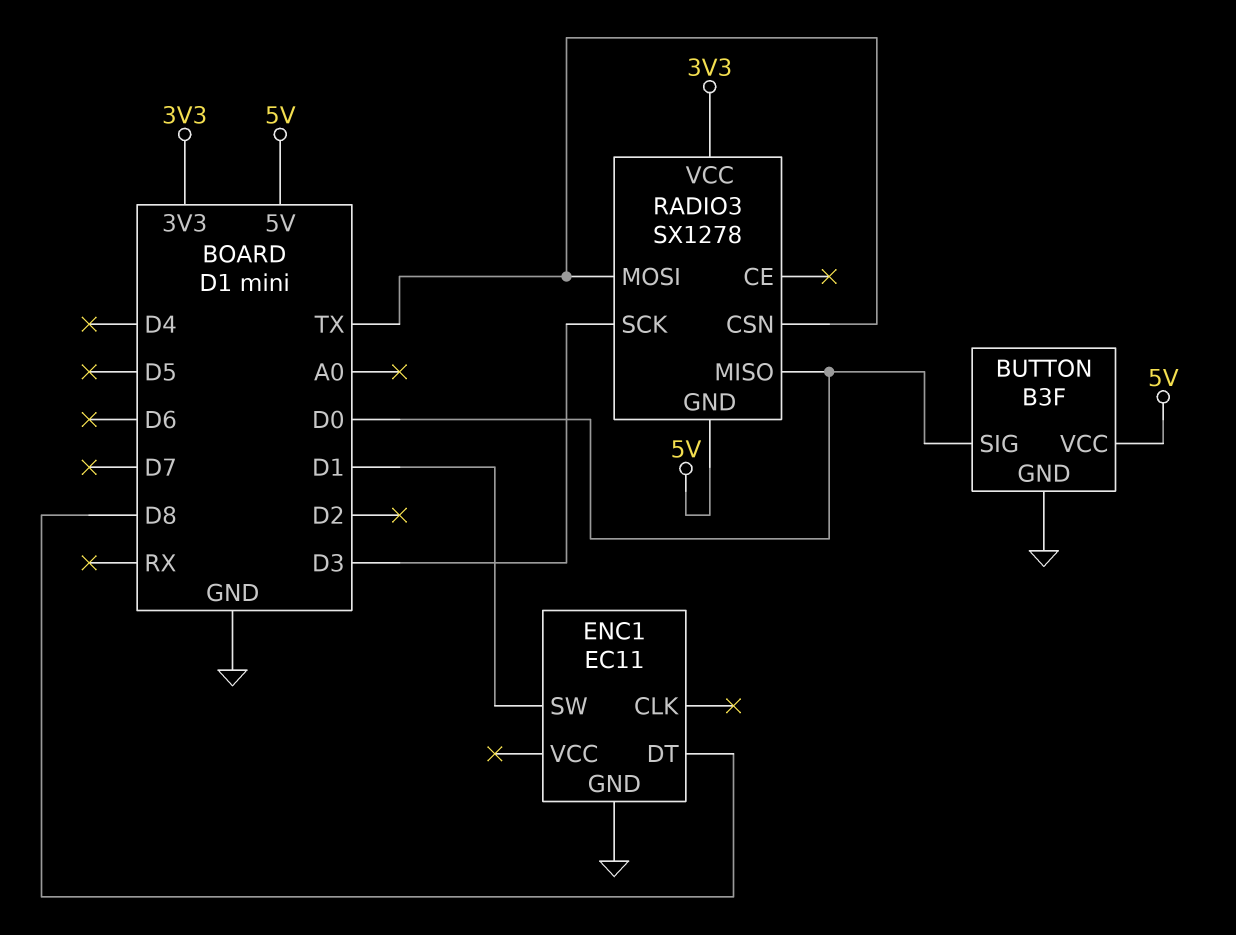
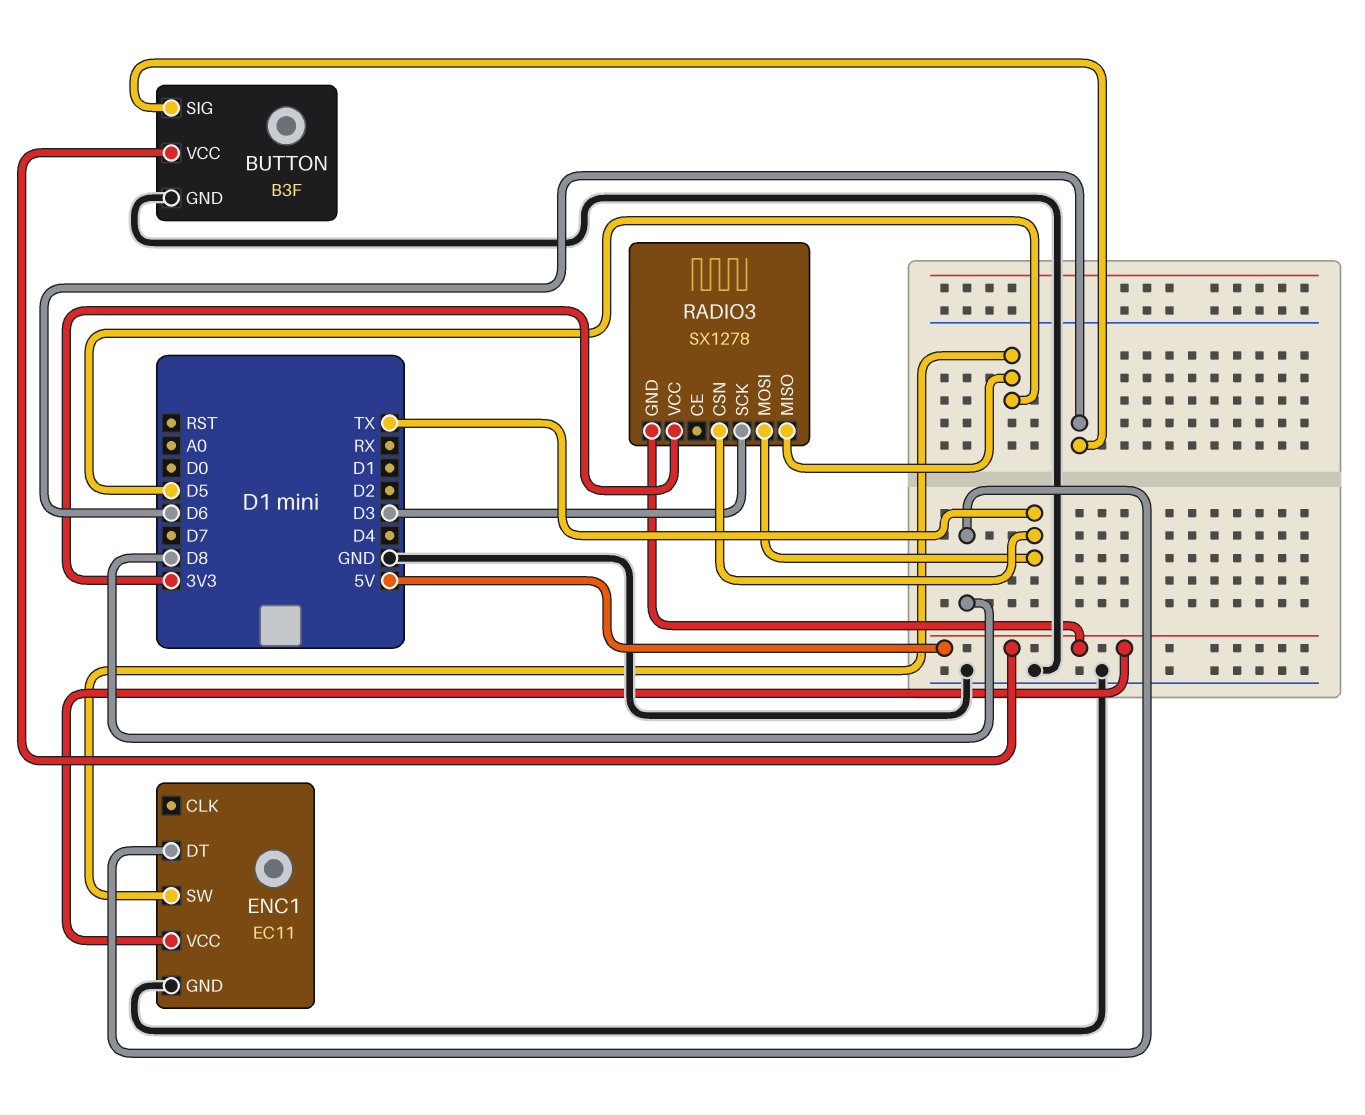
BUTTON pin SIG: D0 -> D6
ENC1 pin SW: D1 -> D5
ENC1 pin VCC: none -> 5V
RADIO3 pin MISO: D0 -> D5

